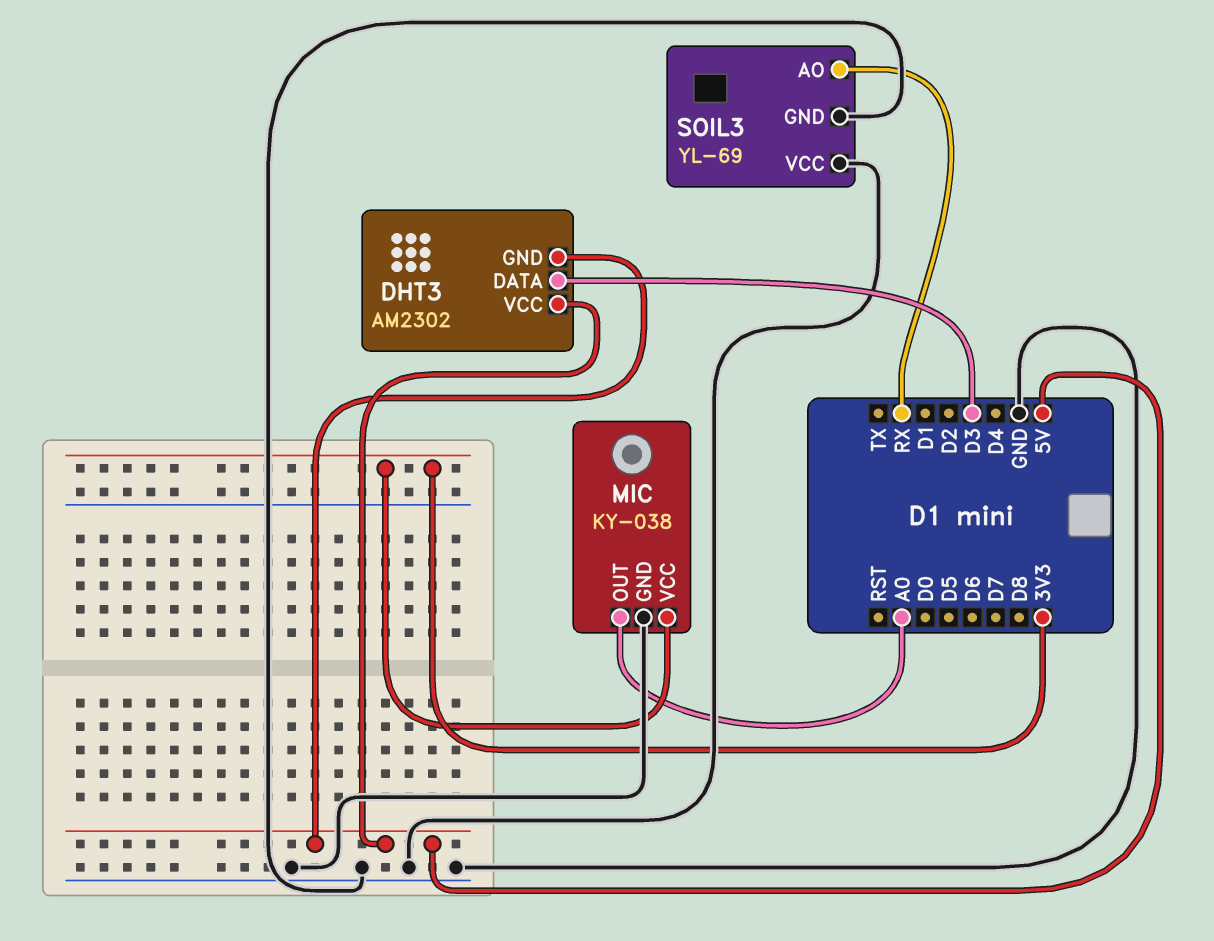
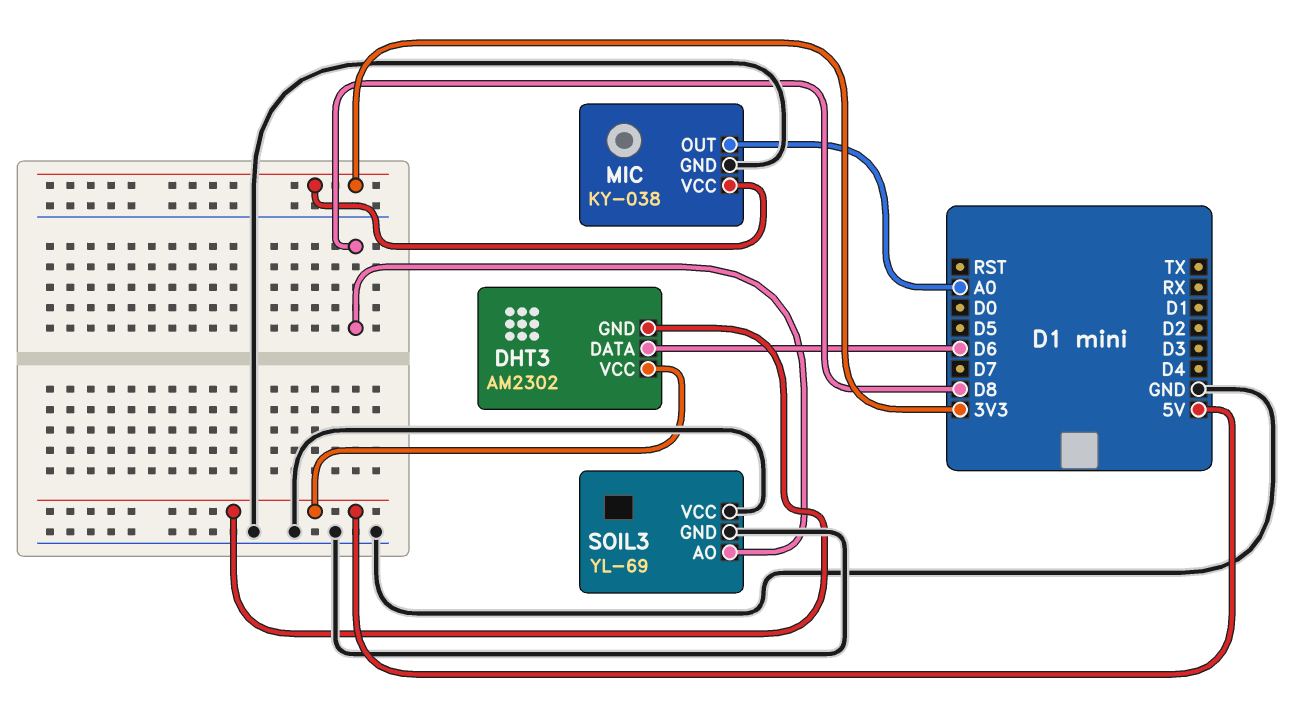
DHT3 pin DATA: D3 -> D6
SOIL3 pin AO: RX -> D8

